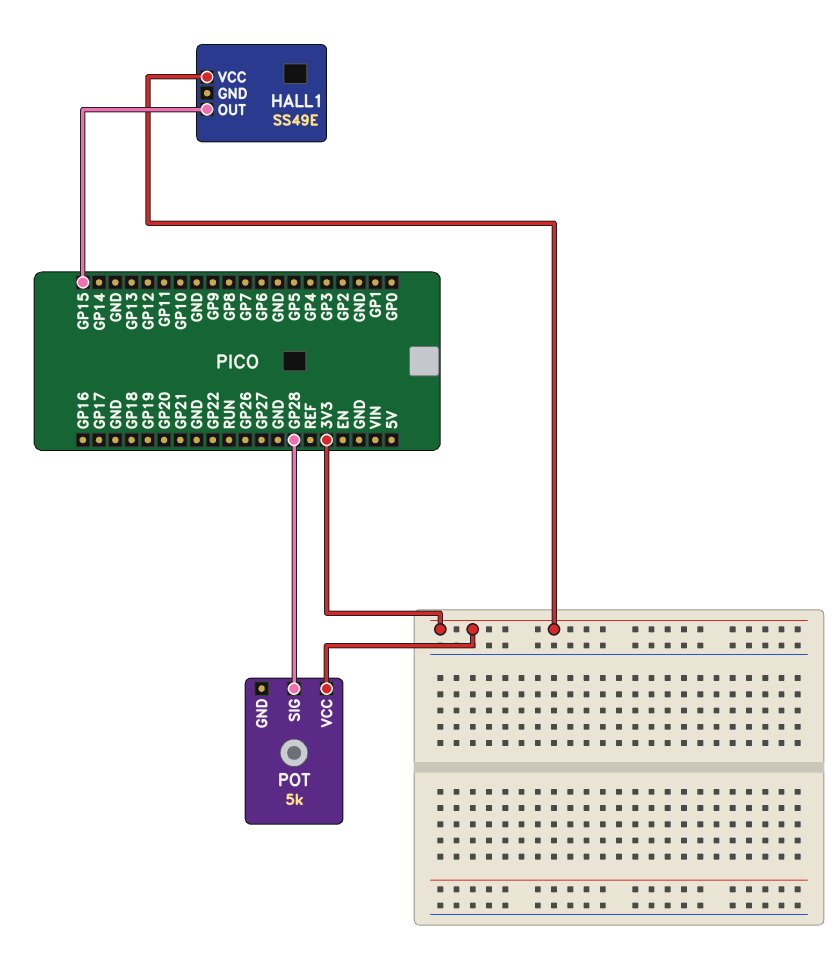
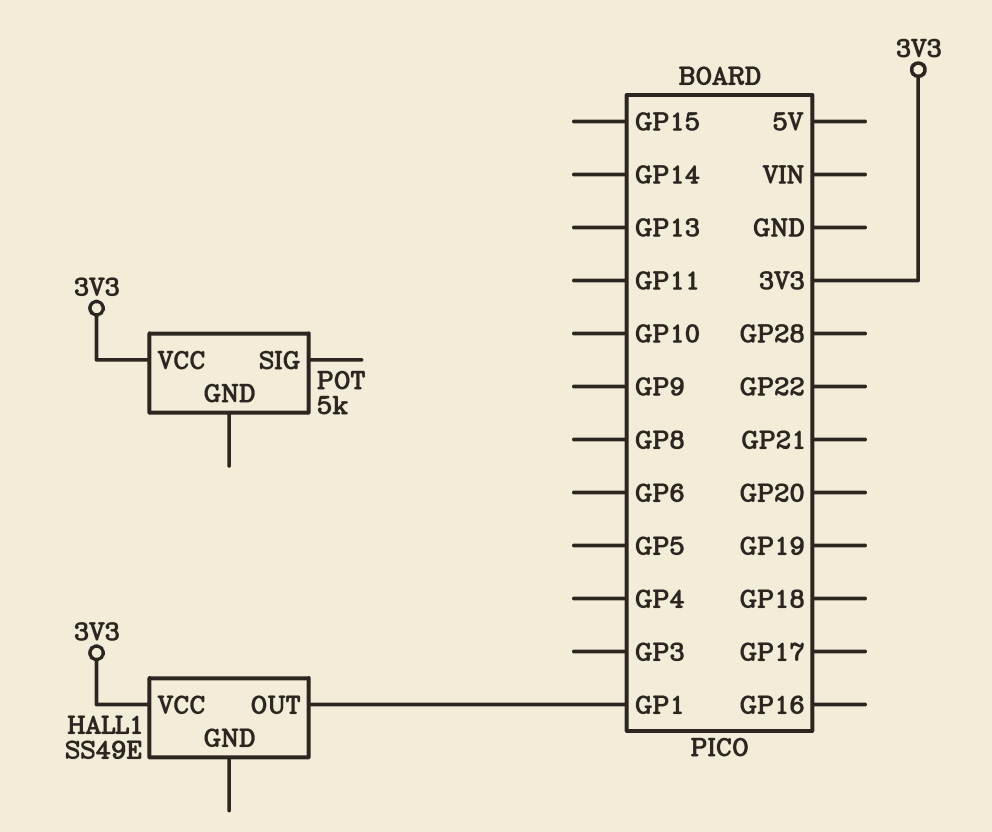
HALL1 pin OUT: GP15 -> GP1
POT pin SIG: GP28 -> none

